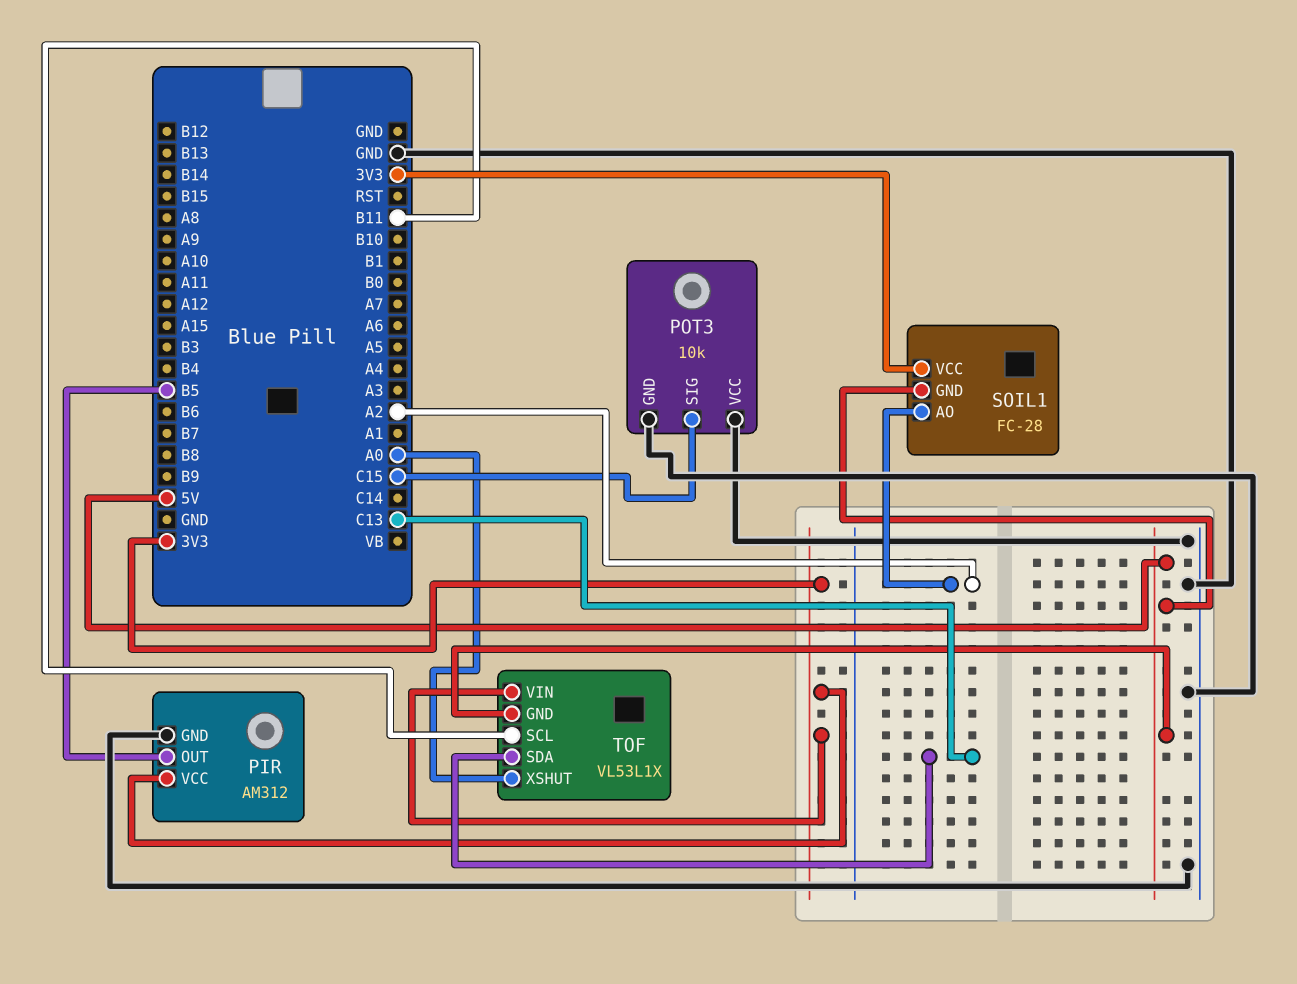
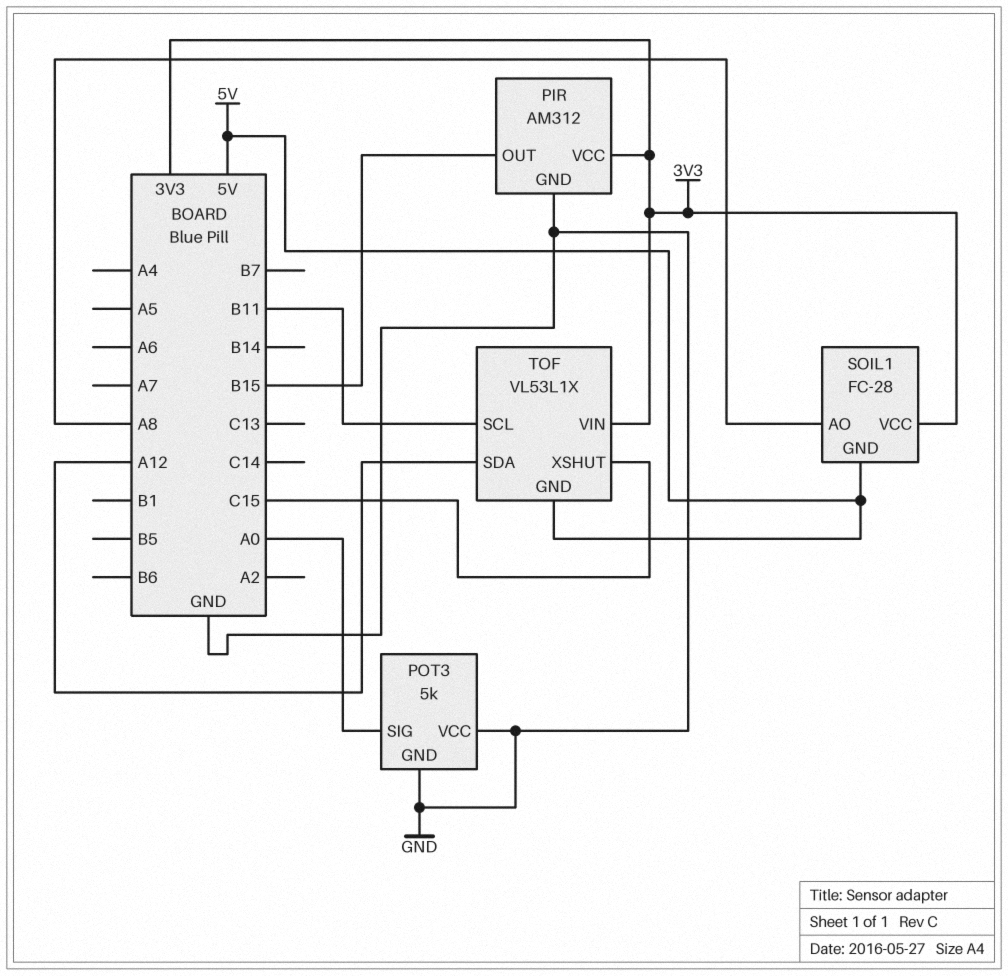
PIR pin OUT: B5 -> B15
POT3: 10k -> 5k
POT3 pin SIG: C15 -> A0
SOIL1 pin AO: A2 -> A8
TOF pin SDA: C13 -> A12
TOF pin XSHUT: A0 -> C15

